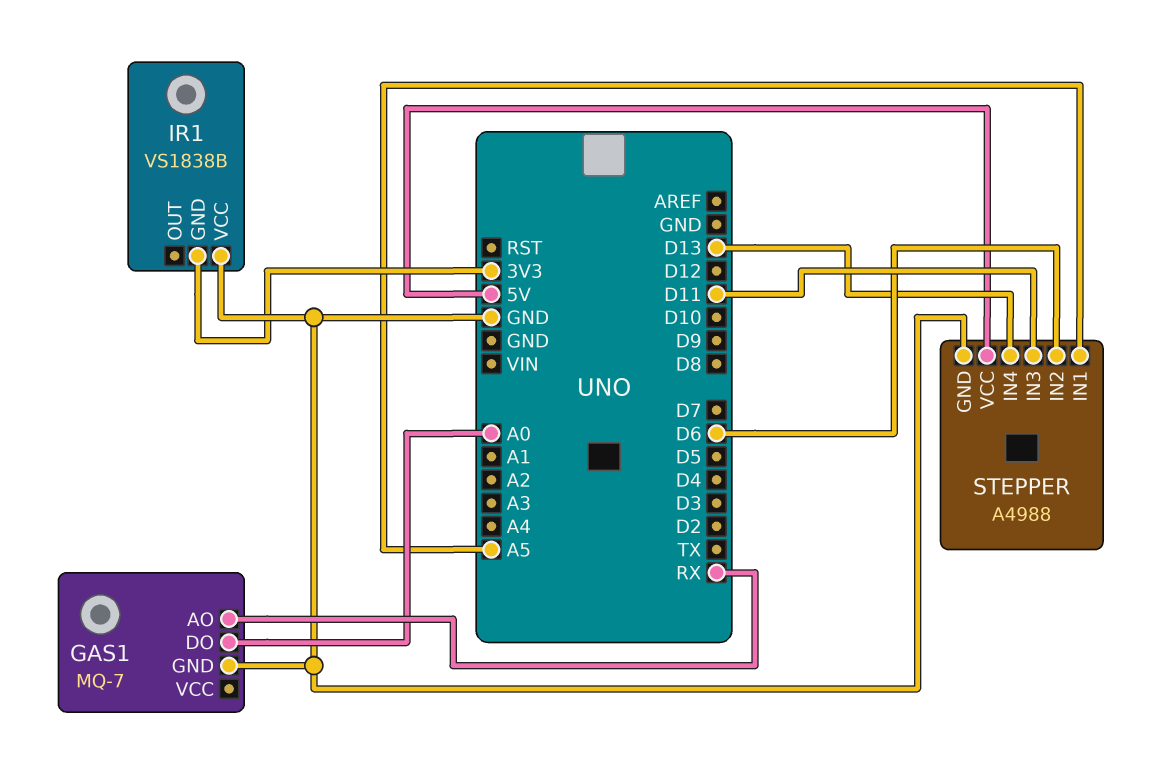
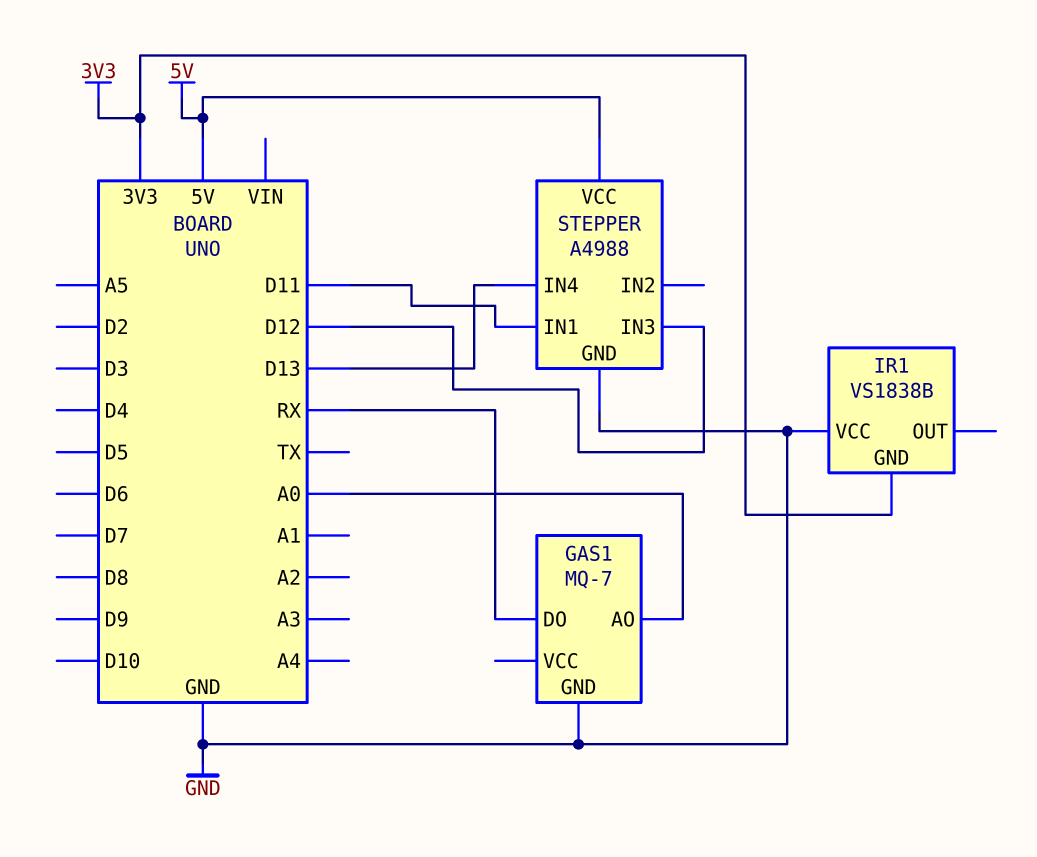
GAS1 pin AO: RX -> A0
GAS1 pin DO: A0 -> RX
STEPPER pin IN1: A5 -> D11
STEPPER pin IN2: D6 -> none
STEPPER pin IN3: D11 -> D12

